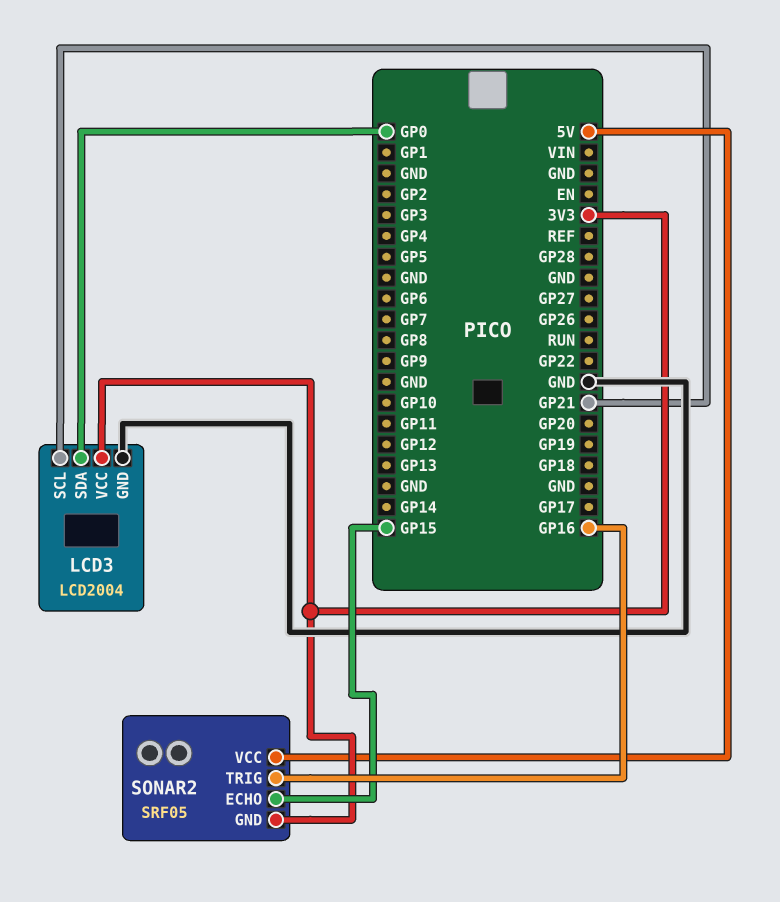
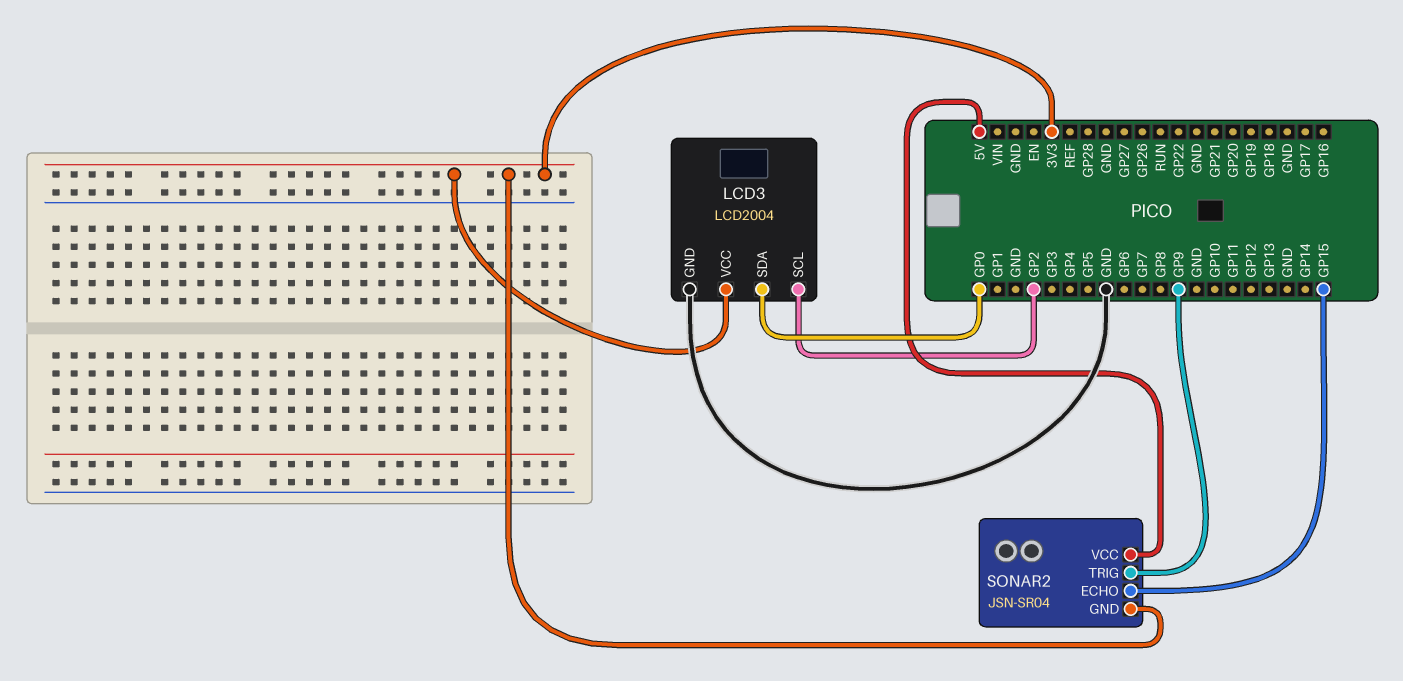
LCD3 pin SCL: GP21 -> GP2
SONAR2: SRF05 -> JSN-SR04
SONAR2 pin TRIG: GP16 -> GP9

